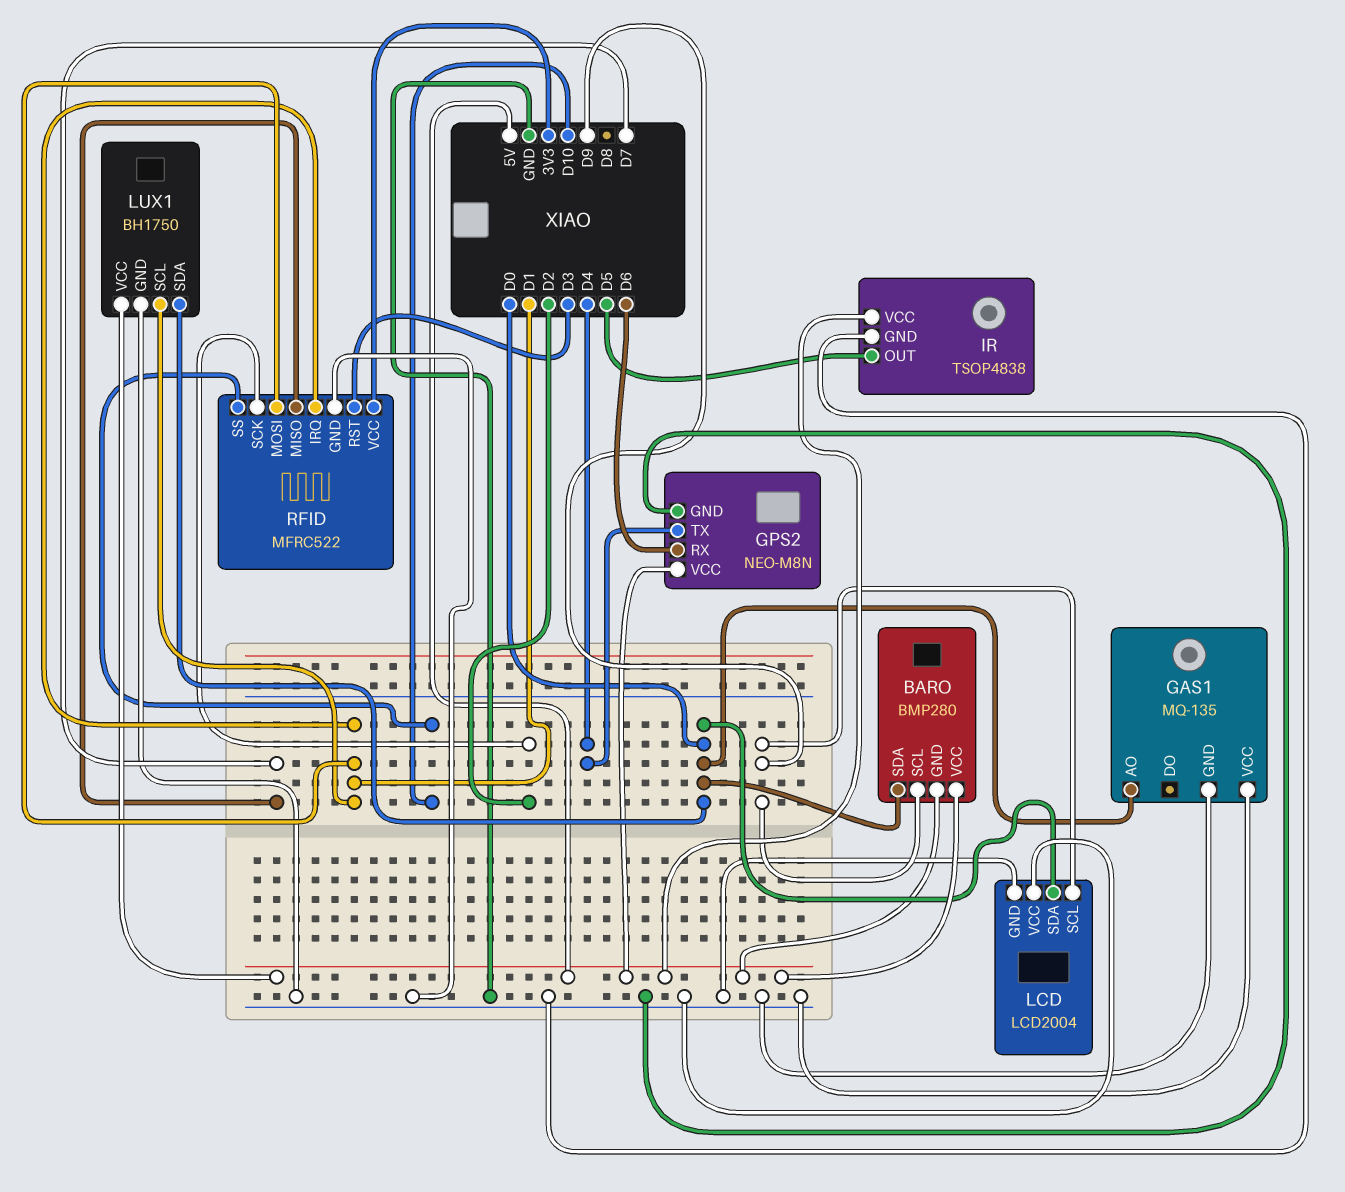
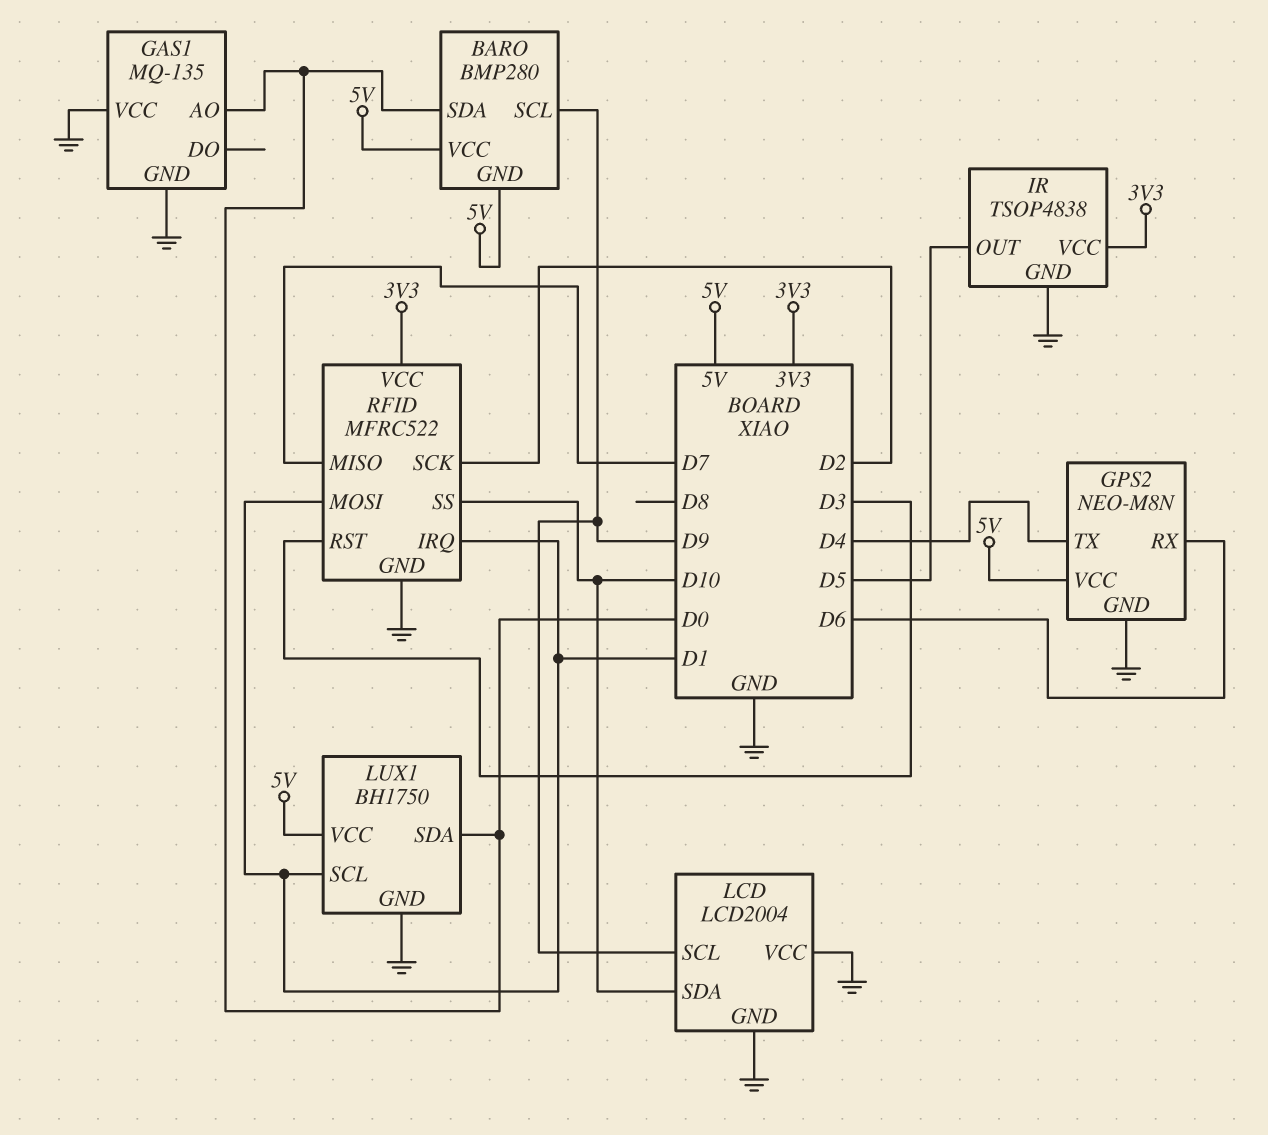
IR pin VCC: 5V -> 3V3
LCD pin SDA: D0 -> D10

